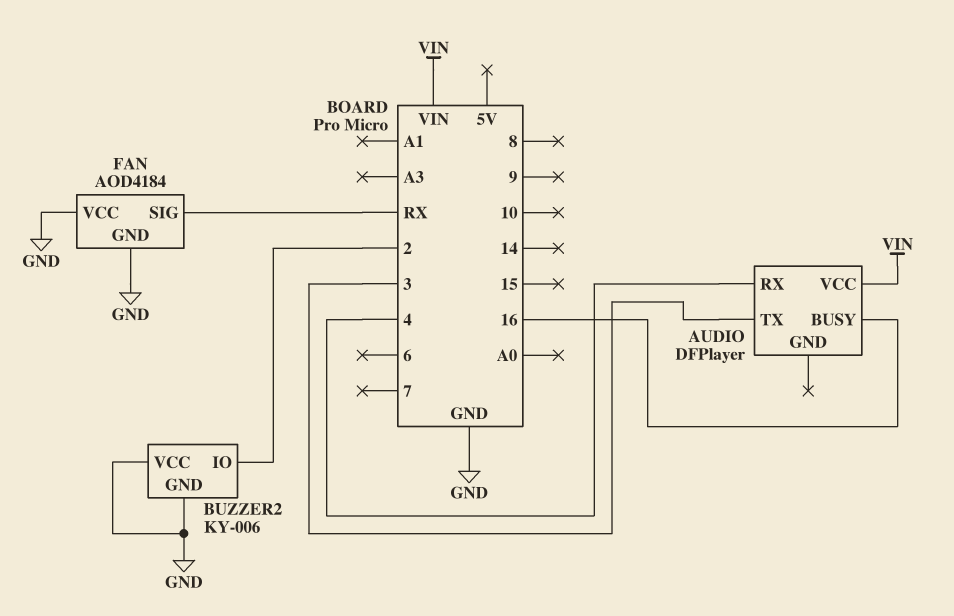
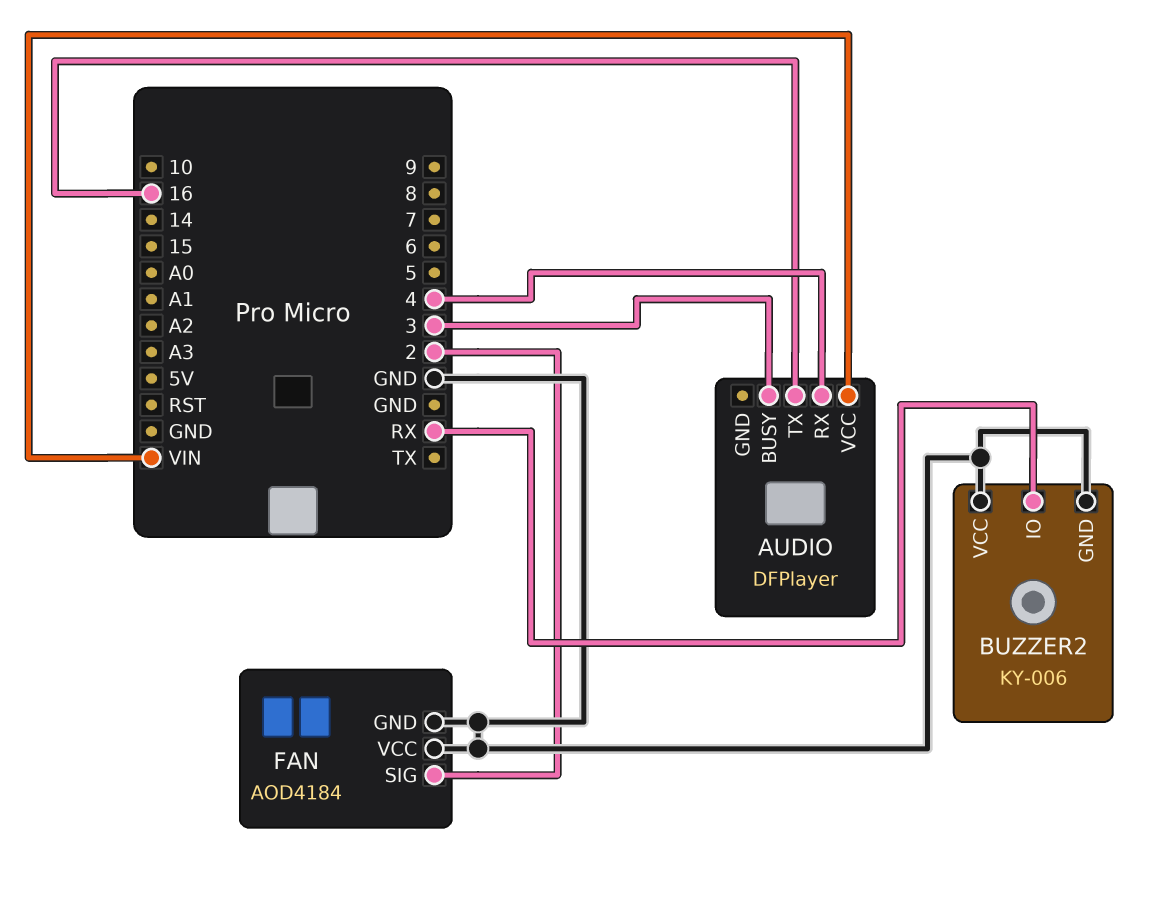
AUDIO pin BUSY: 16 -> 3
AUDIO pin TX: 3 -> 16
BUZZER2 pin IO: 2 -> RX
FAN pin SIG: RX -> 2

